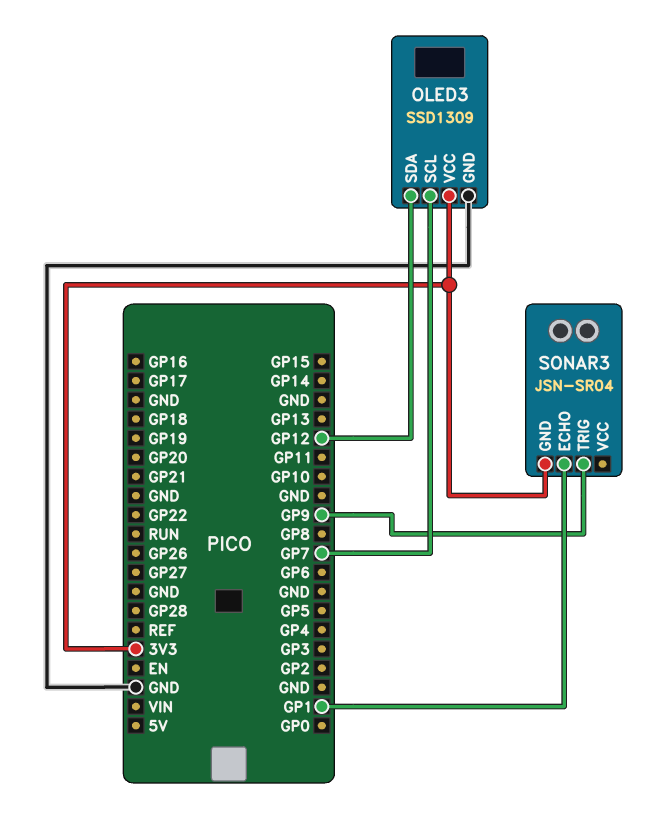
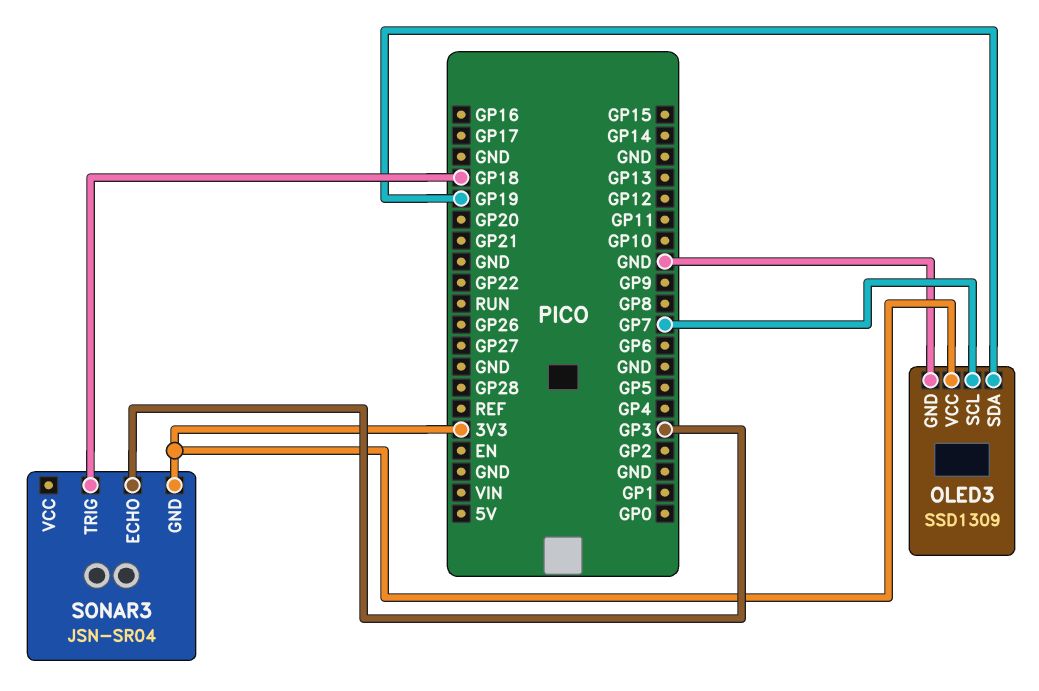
OLED3 pin SDA: GP12 -> GP19
SONAR3 pin ECHO: GP1 -> GP3
SONAR3 pin TRIG: GP9 -> GP18

